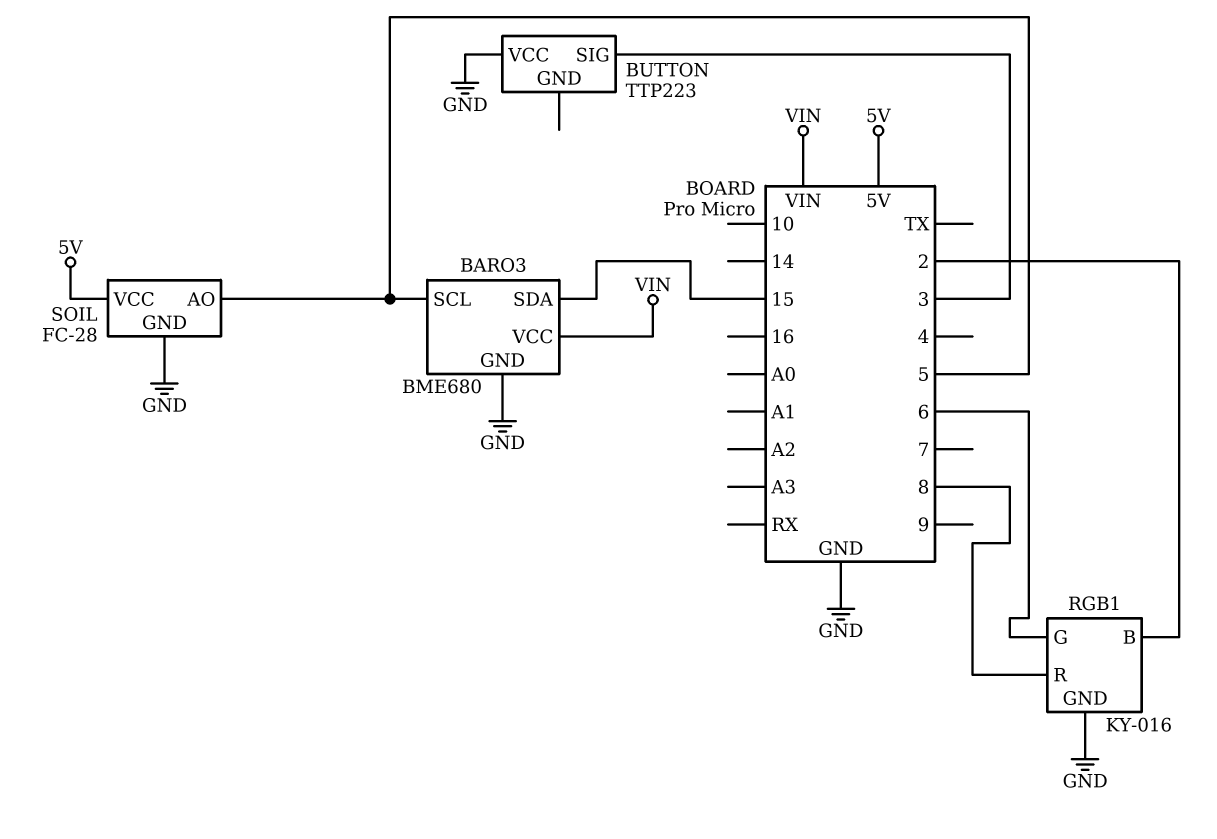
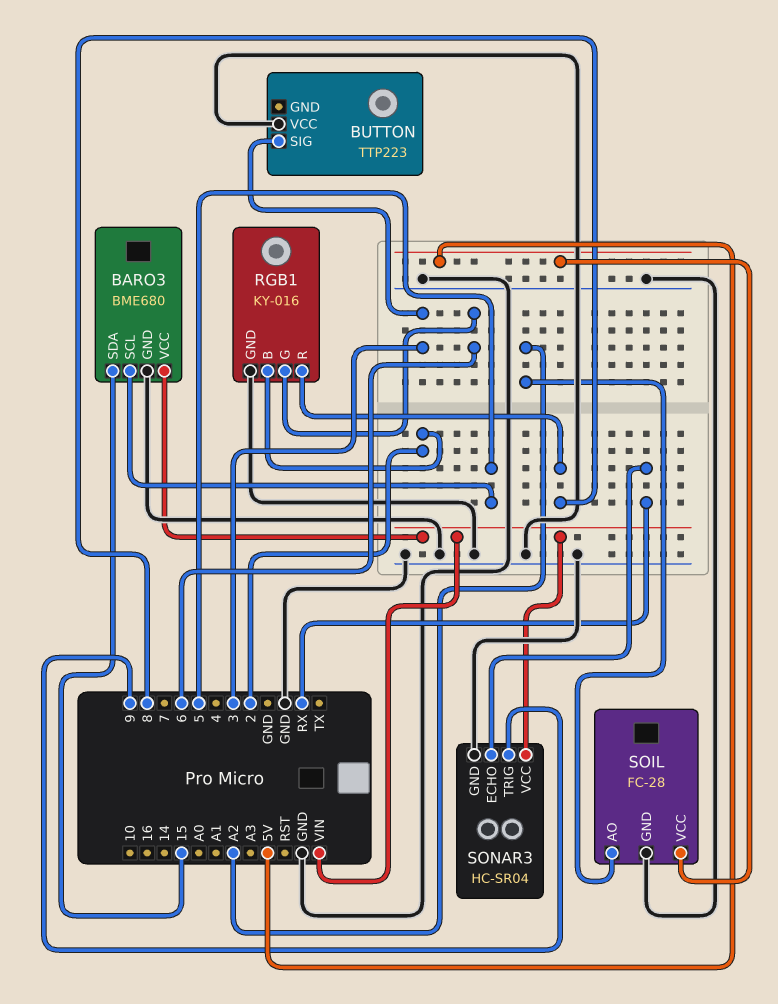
SOIL pin AO: 5 -> A2
SONAR3: none -> HC-SR04
SONAR3 pin ECHO: none -> RX
SONAR3 pin GND: none -> GND
SONAR3 pin TRIG: none -> 9
SONAR3 pin VCC: none -> VIN

